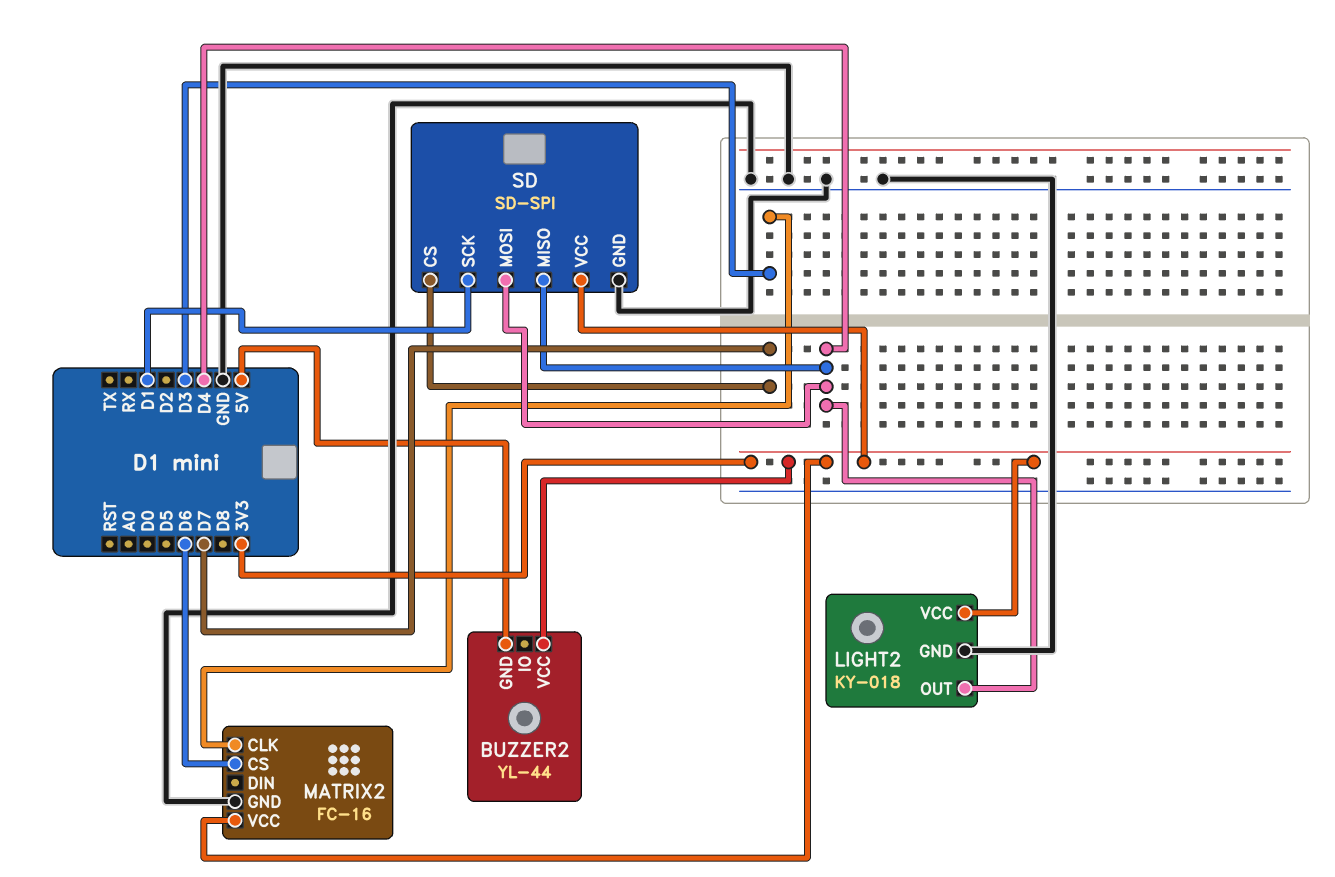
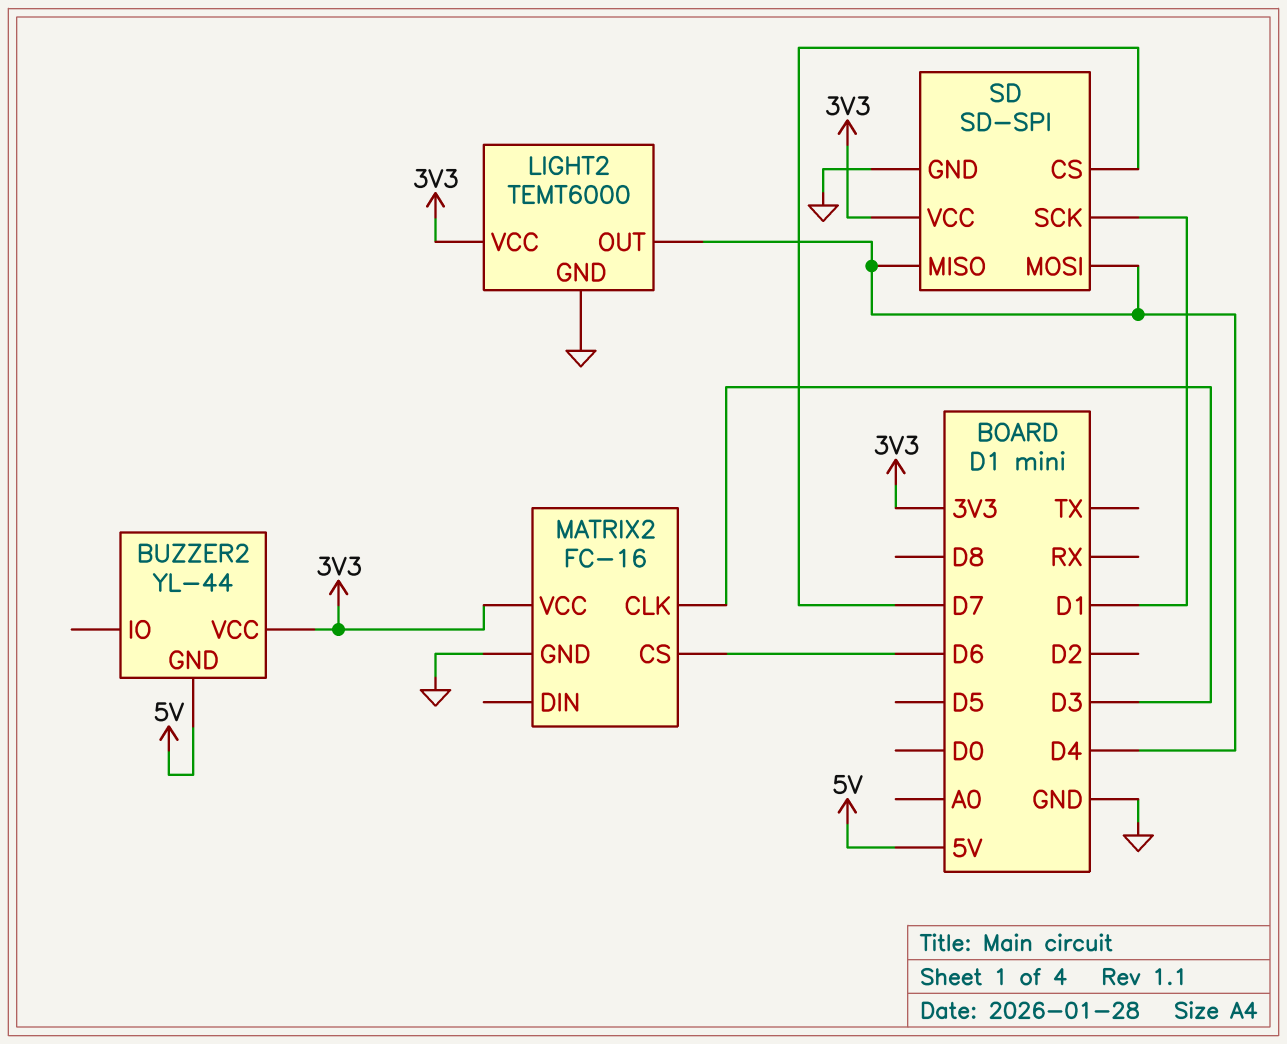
LIGHT2: KY-018 -> TEMT6000

